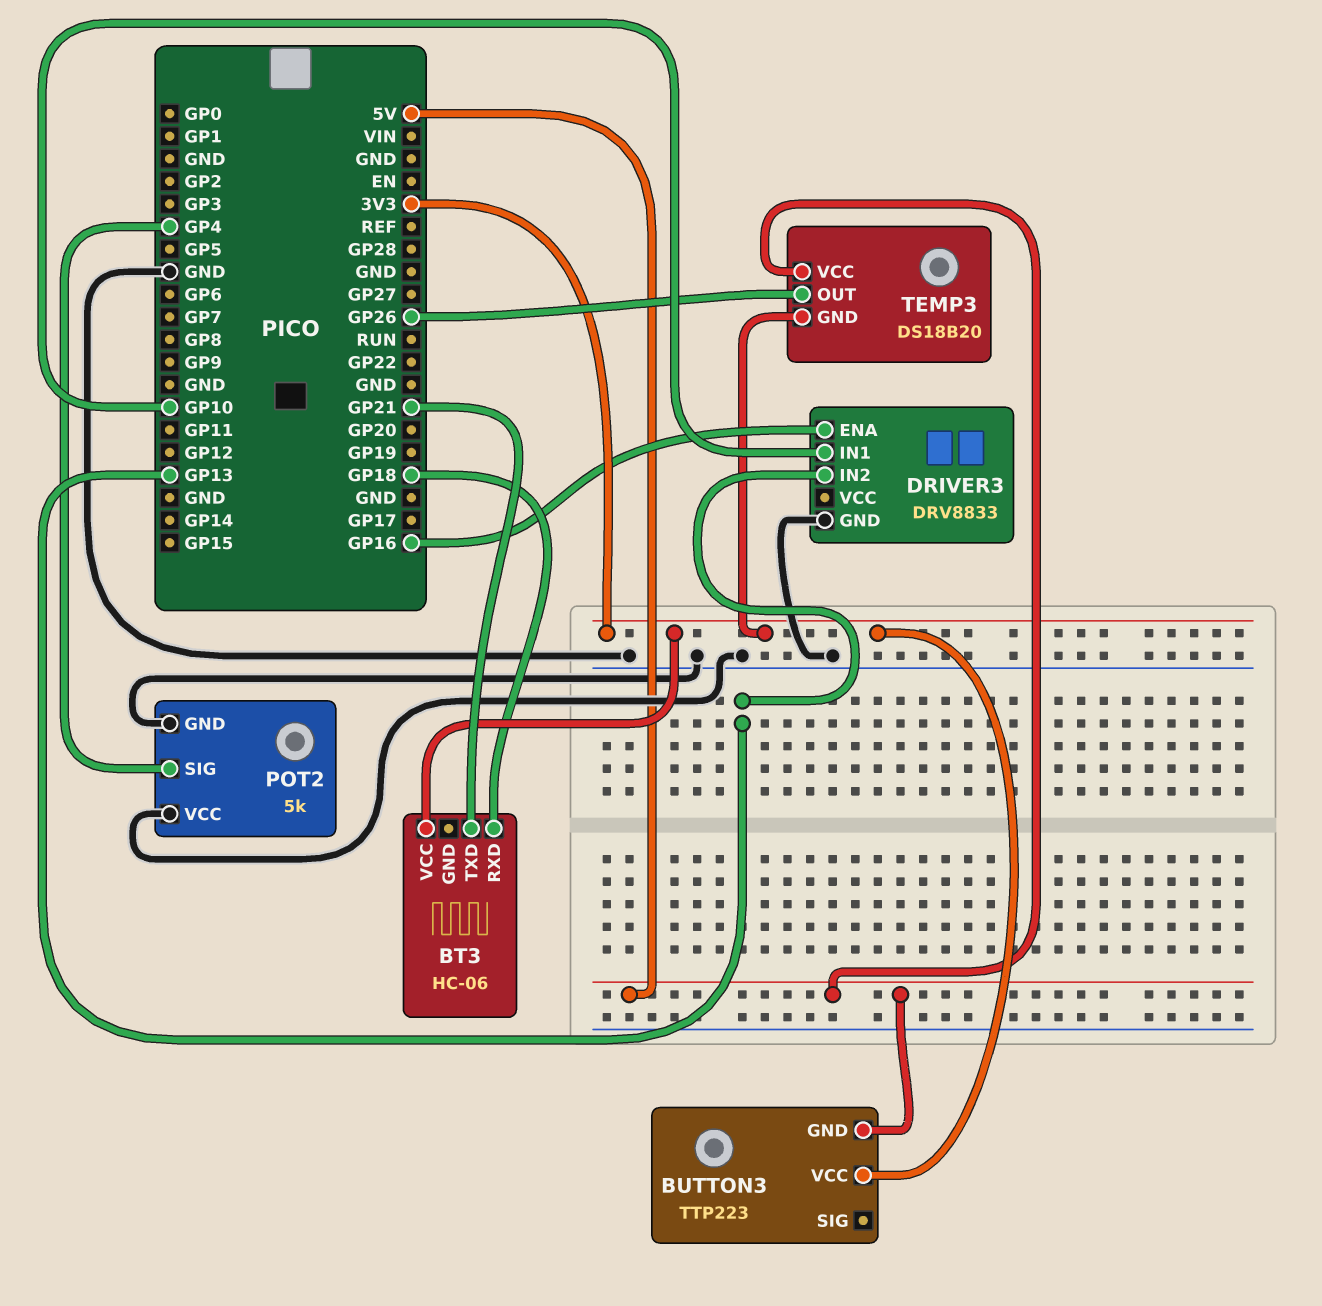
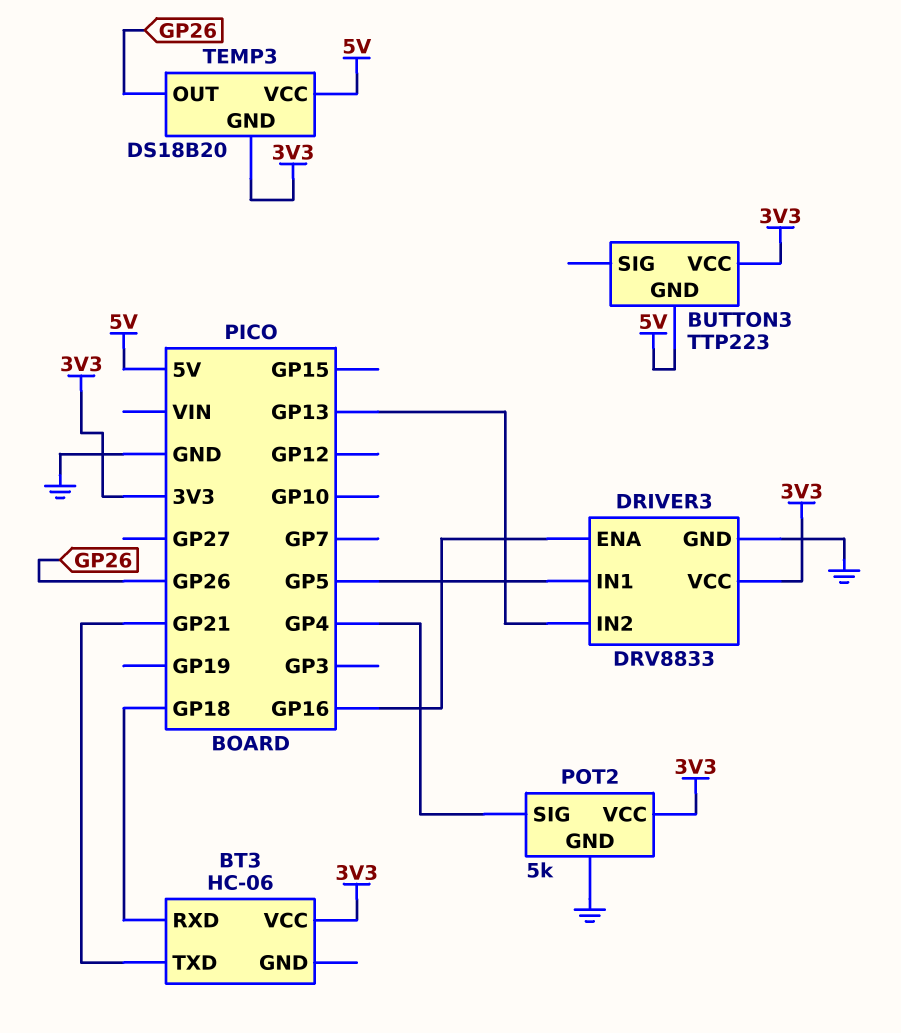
DRIVER3 pin IN1: GP10 -> GP5
DRIVER3 pin VCC: none -> 3V3
POT2 pin VCC: GND -> 3V3

